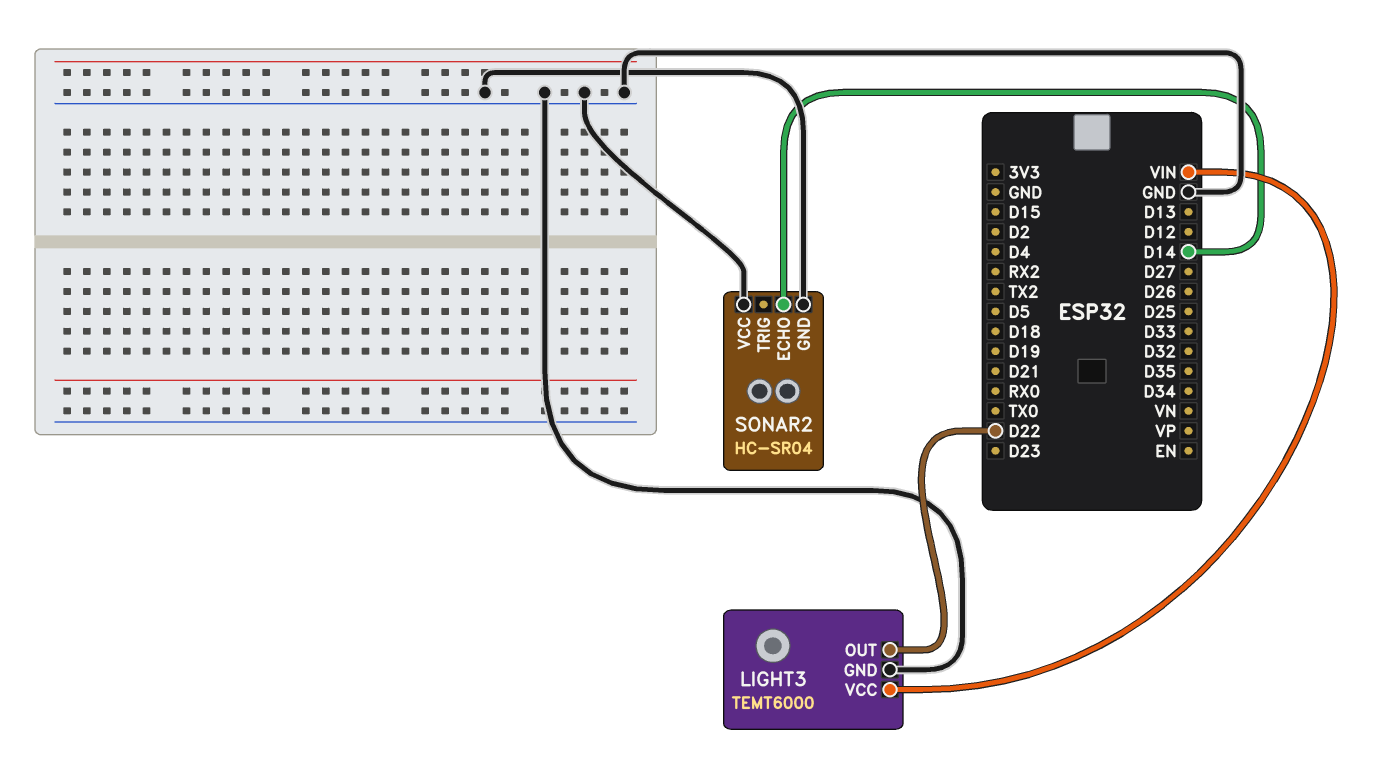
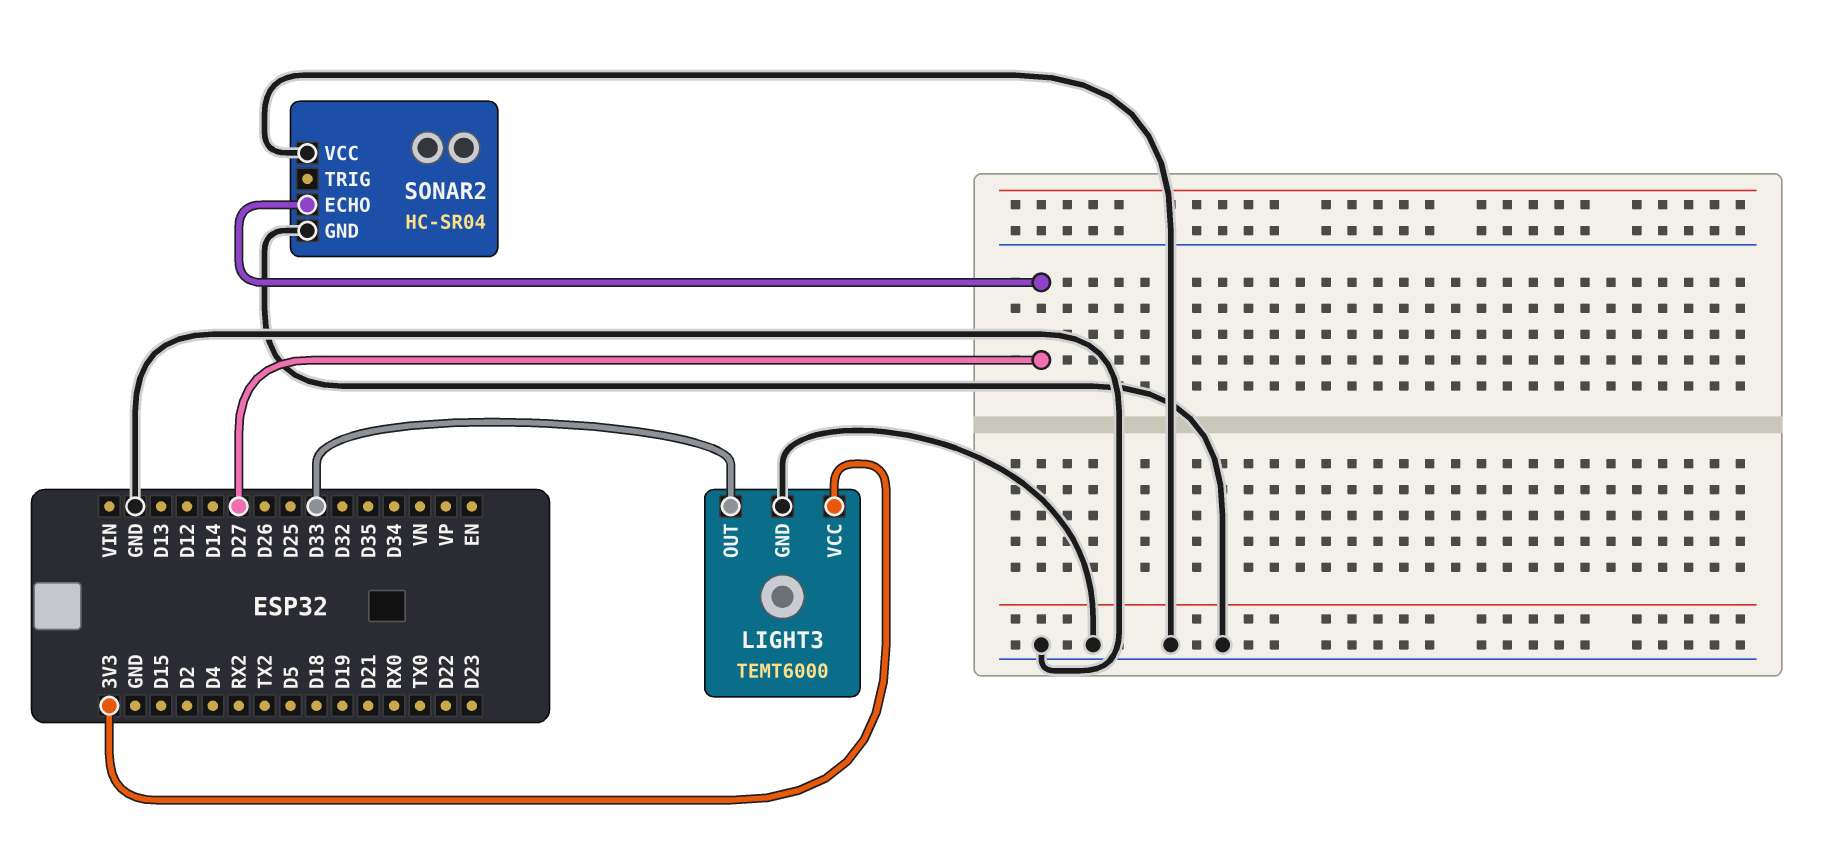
LIGHT3 pin OUT: D22 -> D33
LIGHT3 pin VCC: VIN -> 3V3
SONAR2 pin ECHO: D14 -> D27

